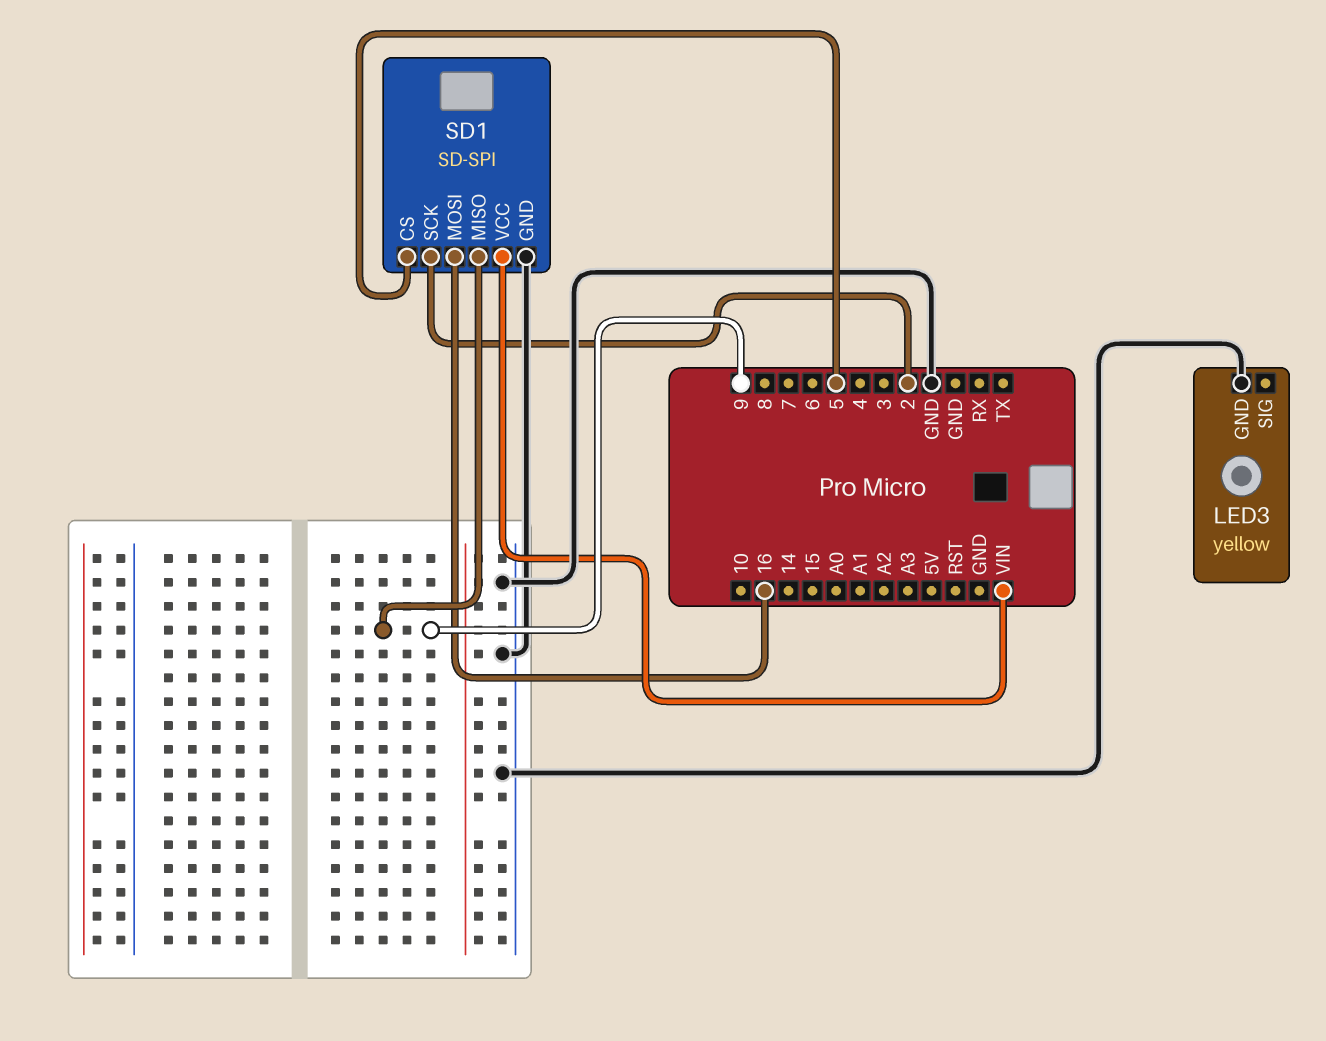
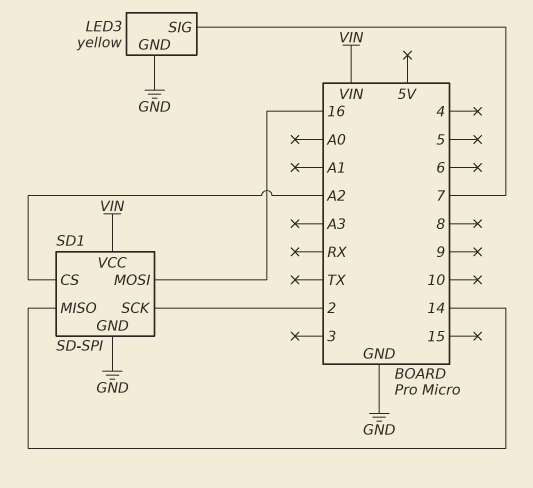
LED3 pin SIG: none -> 7
SD1 pin CS: 5 -> A2
SD1 pin MISO: 9 -> 14

